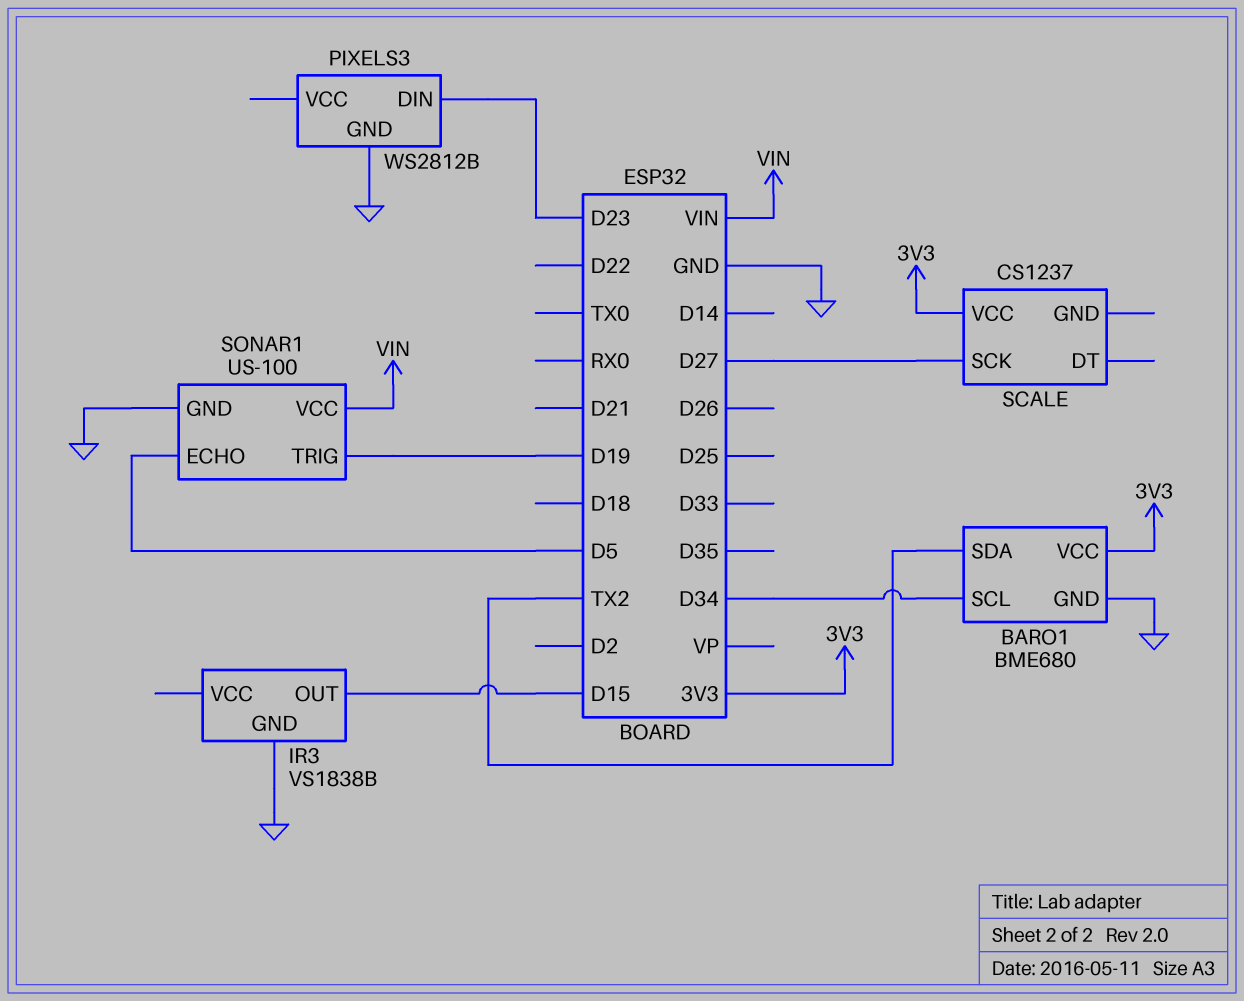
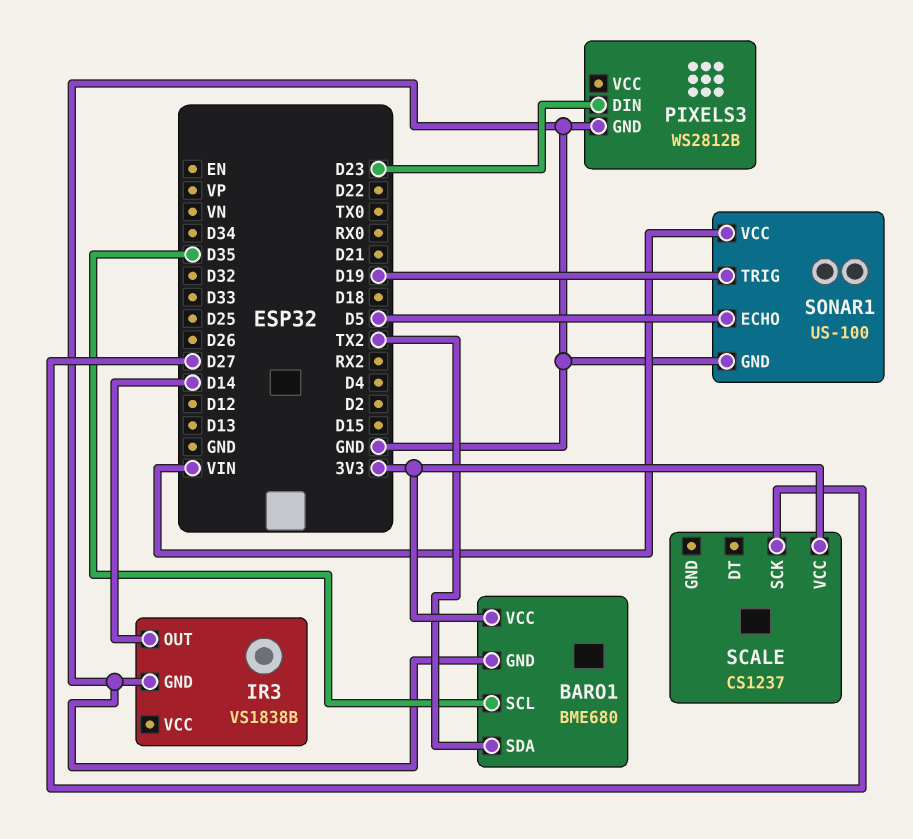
BARO1 pin SCL: D34 -> D35
IR3 pin OUT: D15 -> D14

